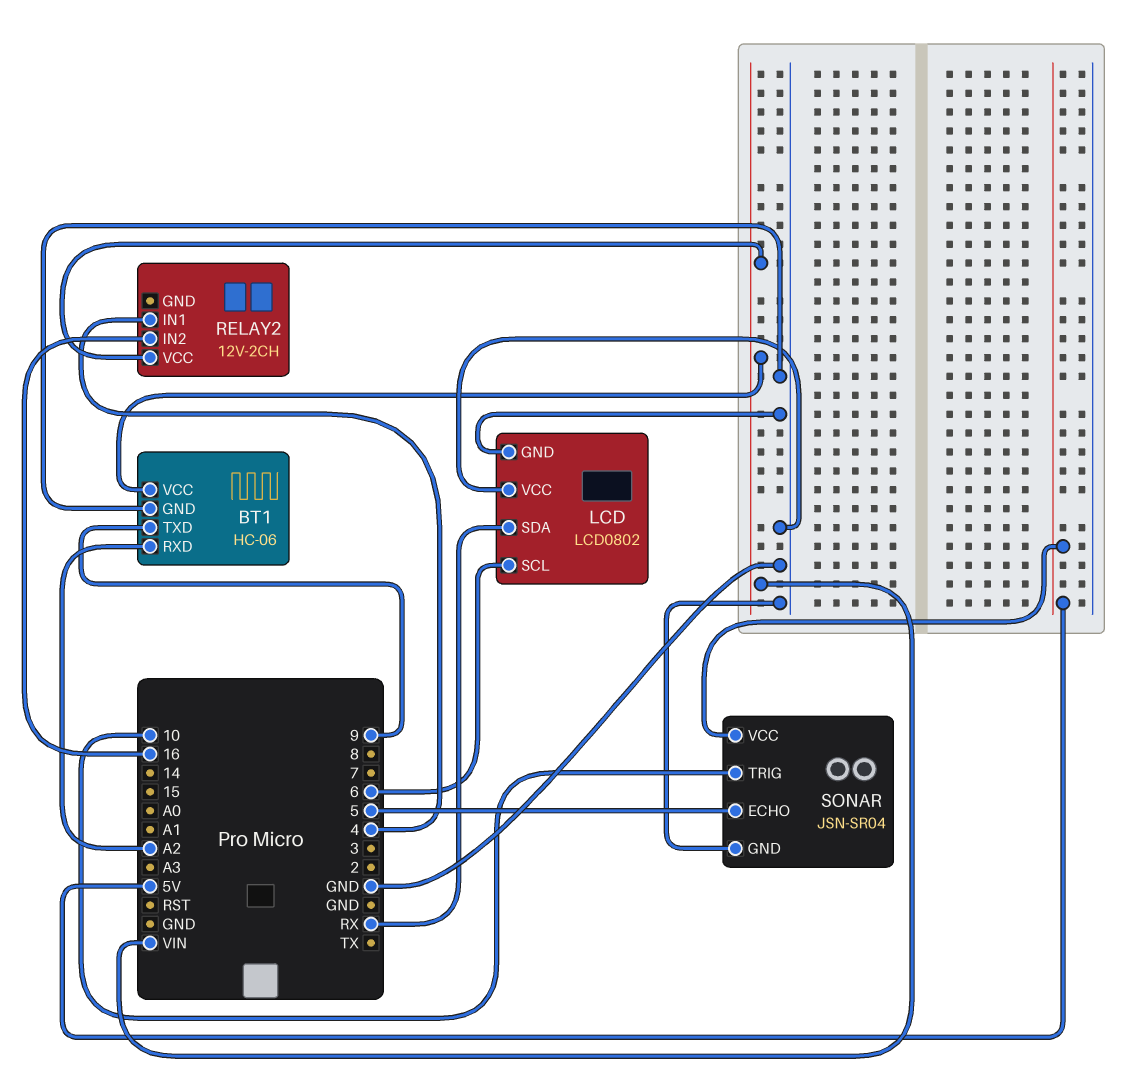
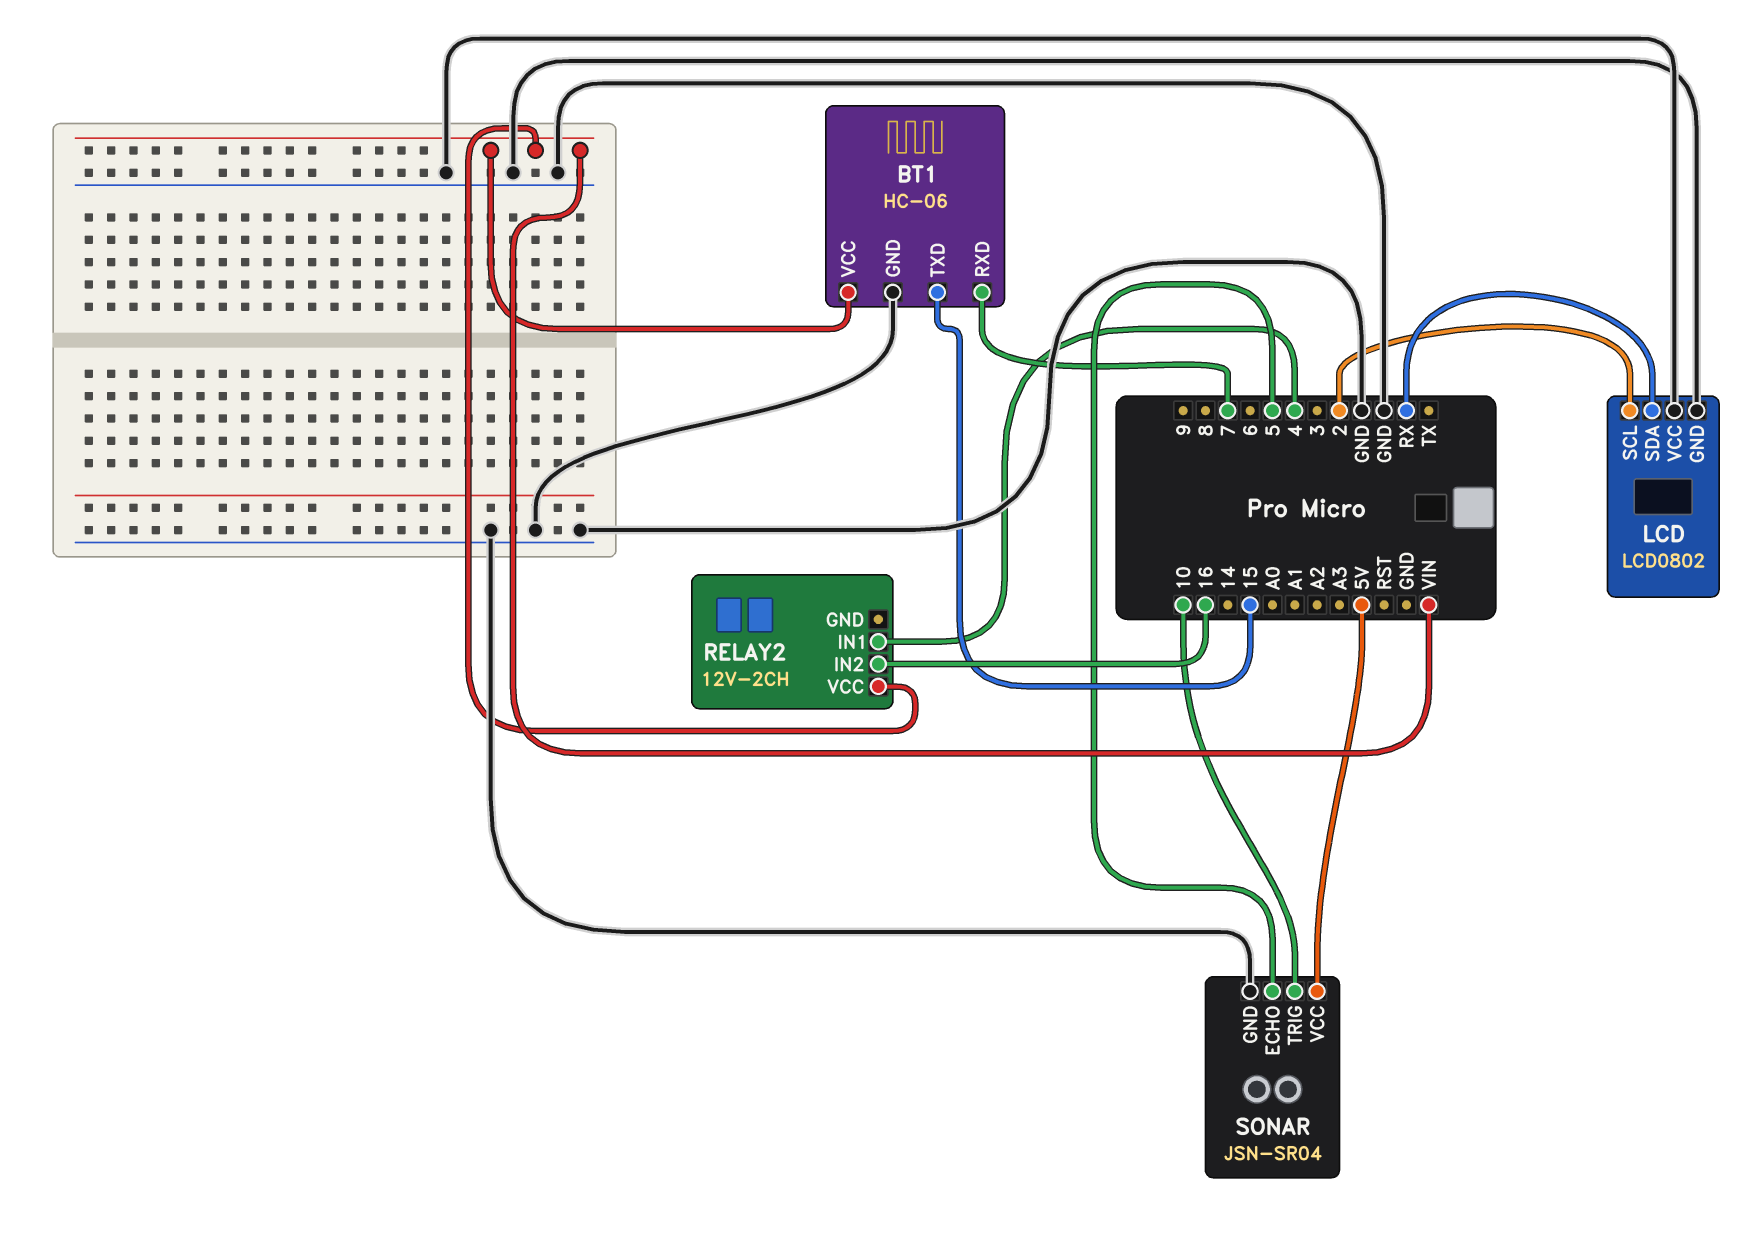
BT1 pin RXD: A2 -> 7
BT1 pin TXD: 9 -> 15
LCD pin SCL: 6 -> 2

